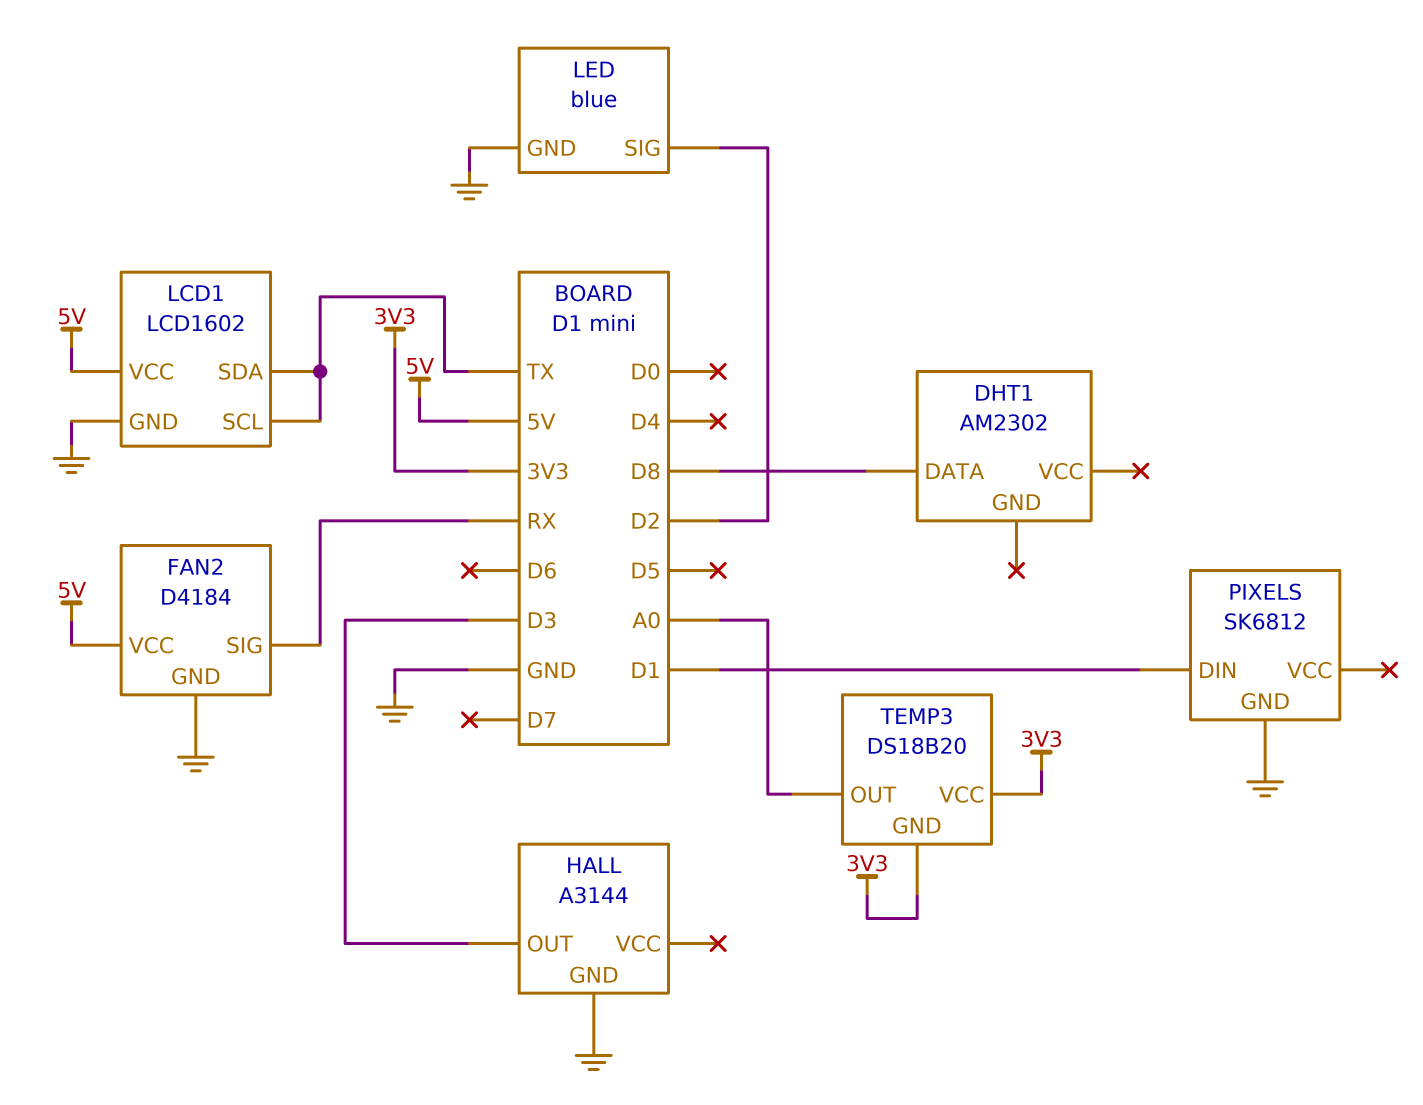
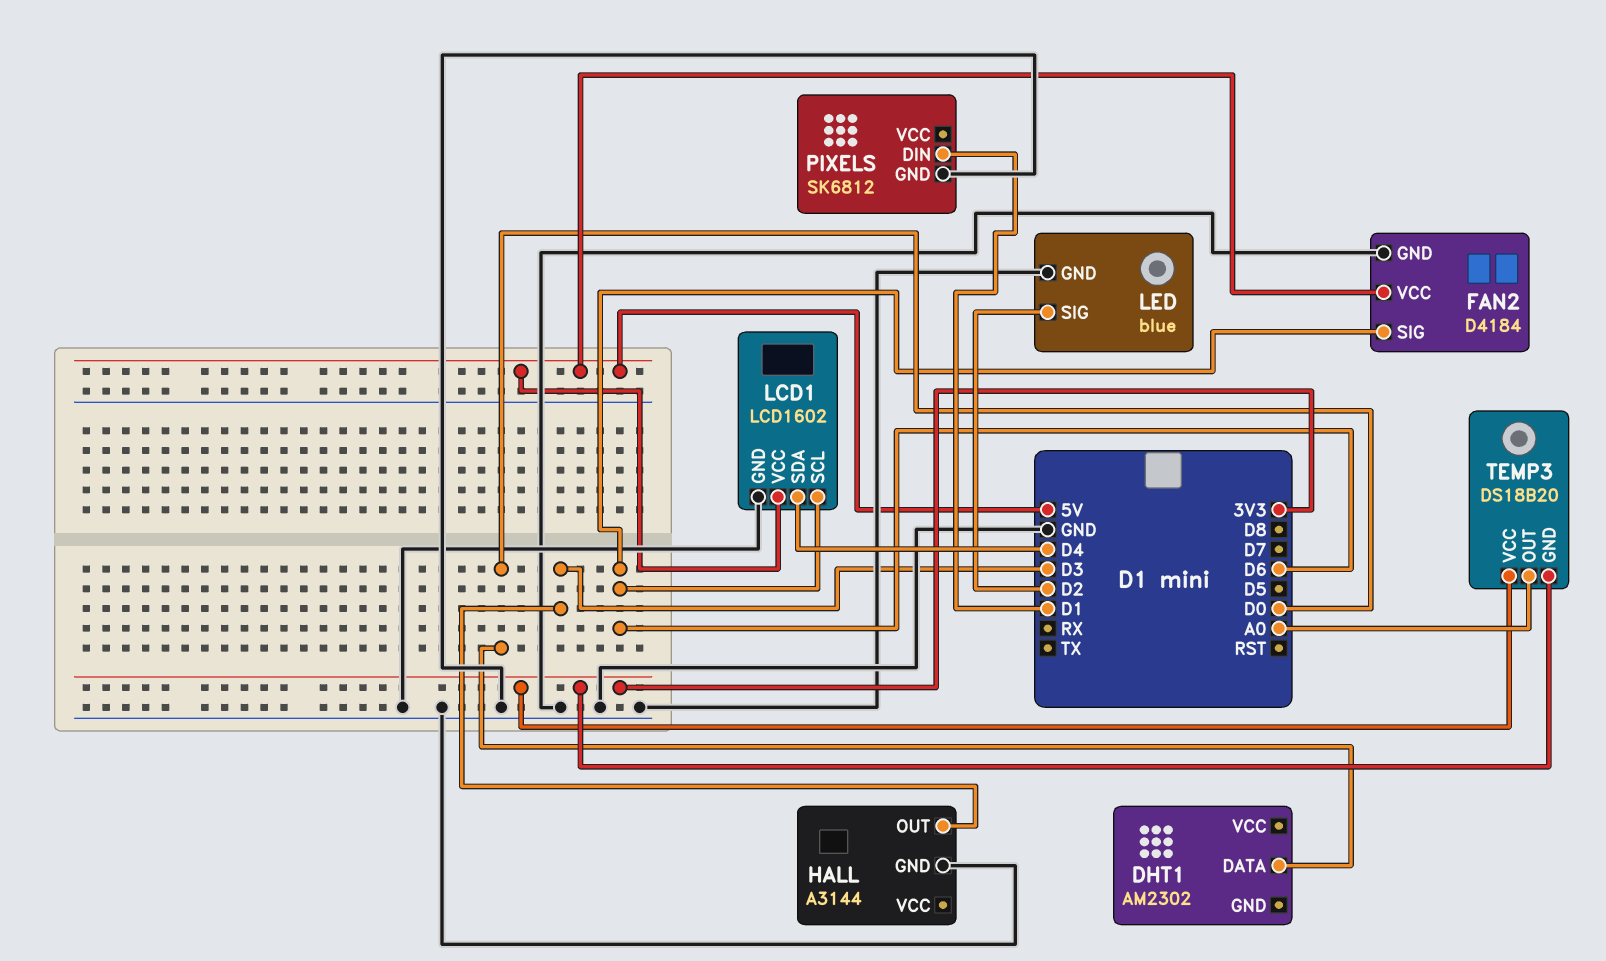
DHT1 pin DATA: D8 -> D0
FAN2 pin SIG: RX -> D6
LCD1 pin SCL: TX -> D6
LCD1 pin SDA: TX -> D4

